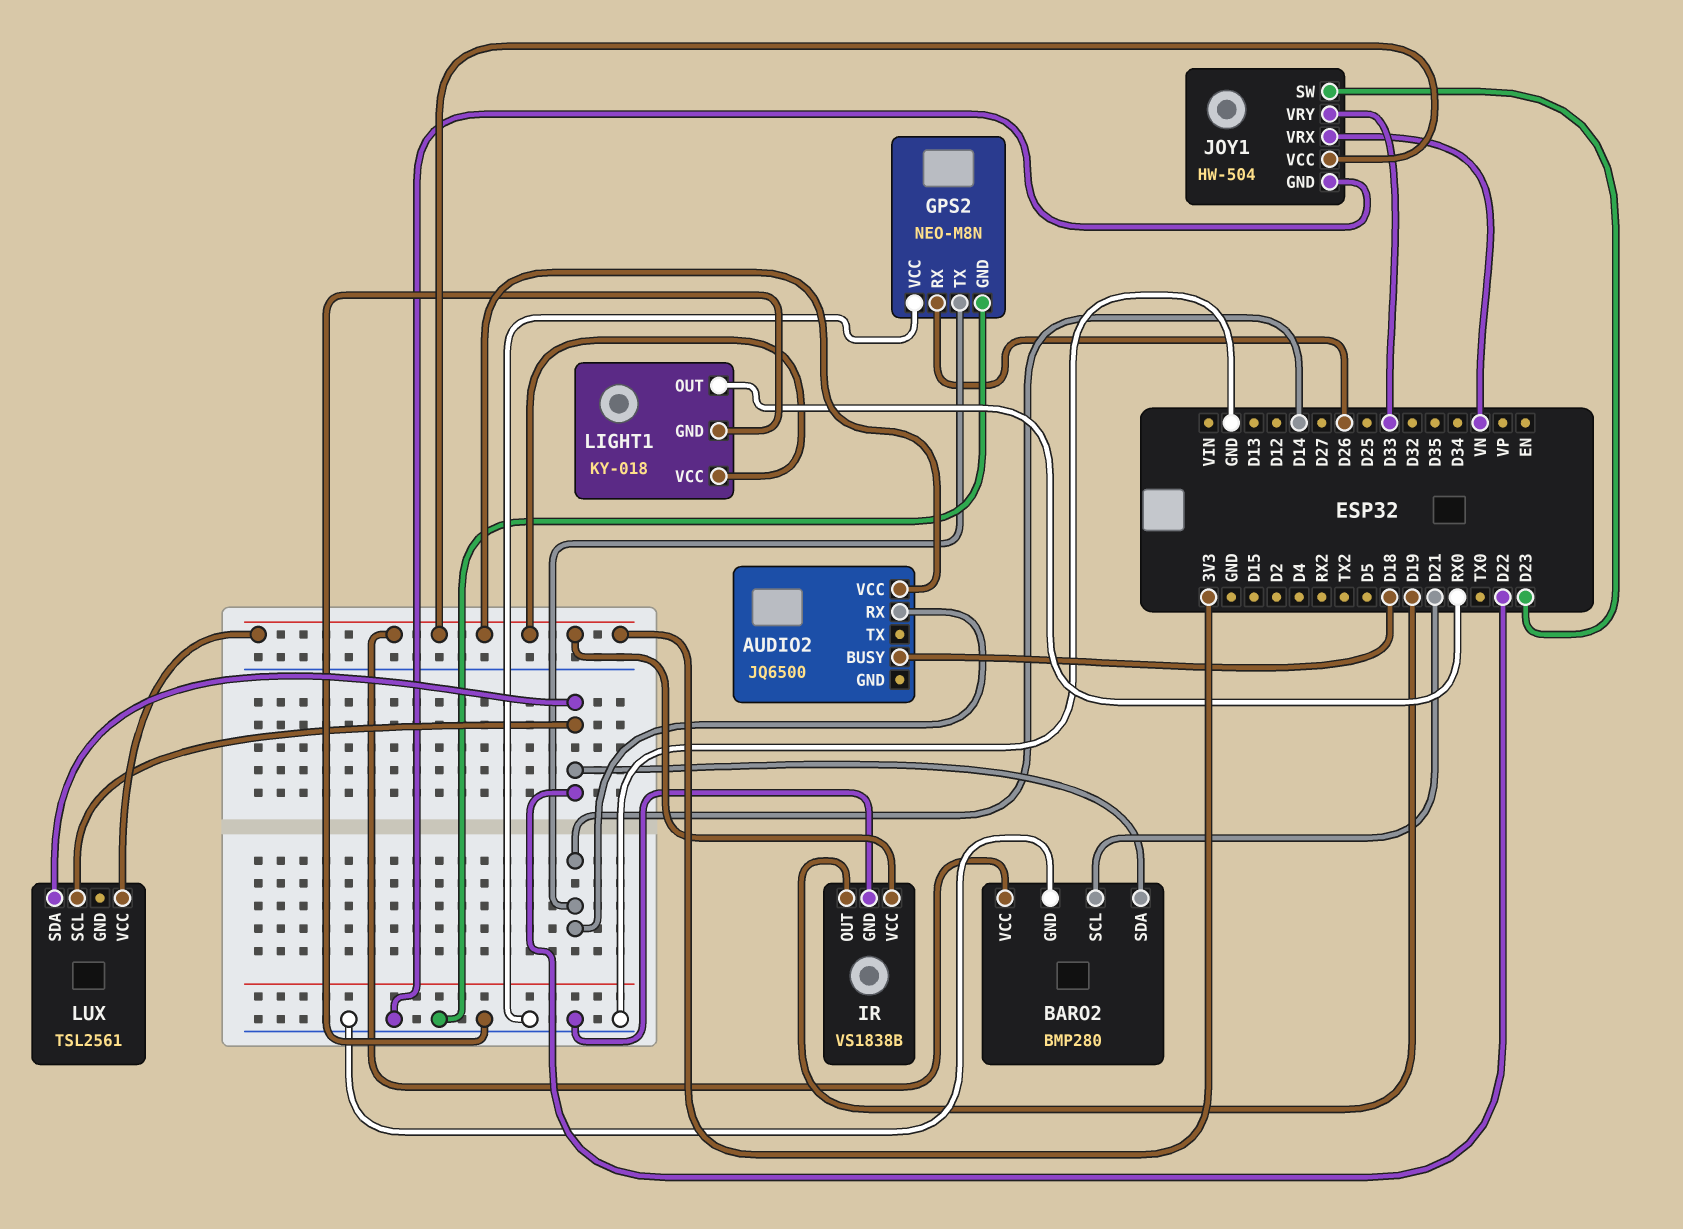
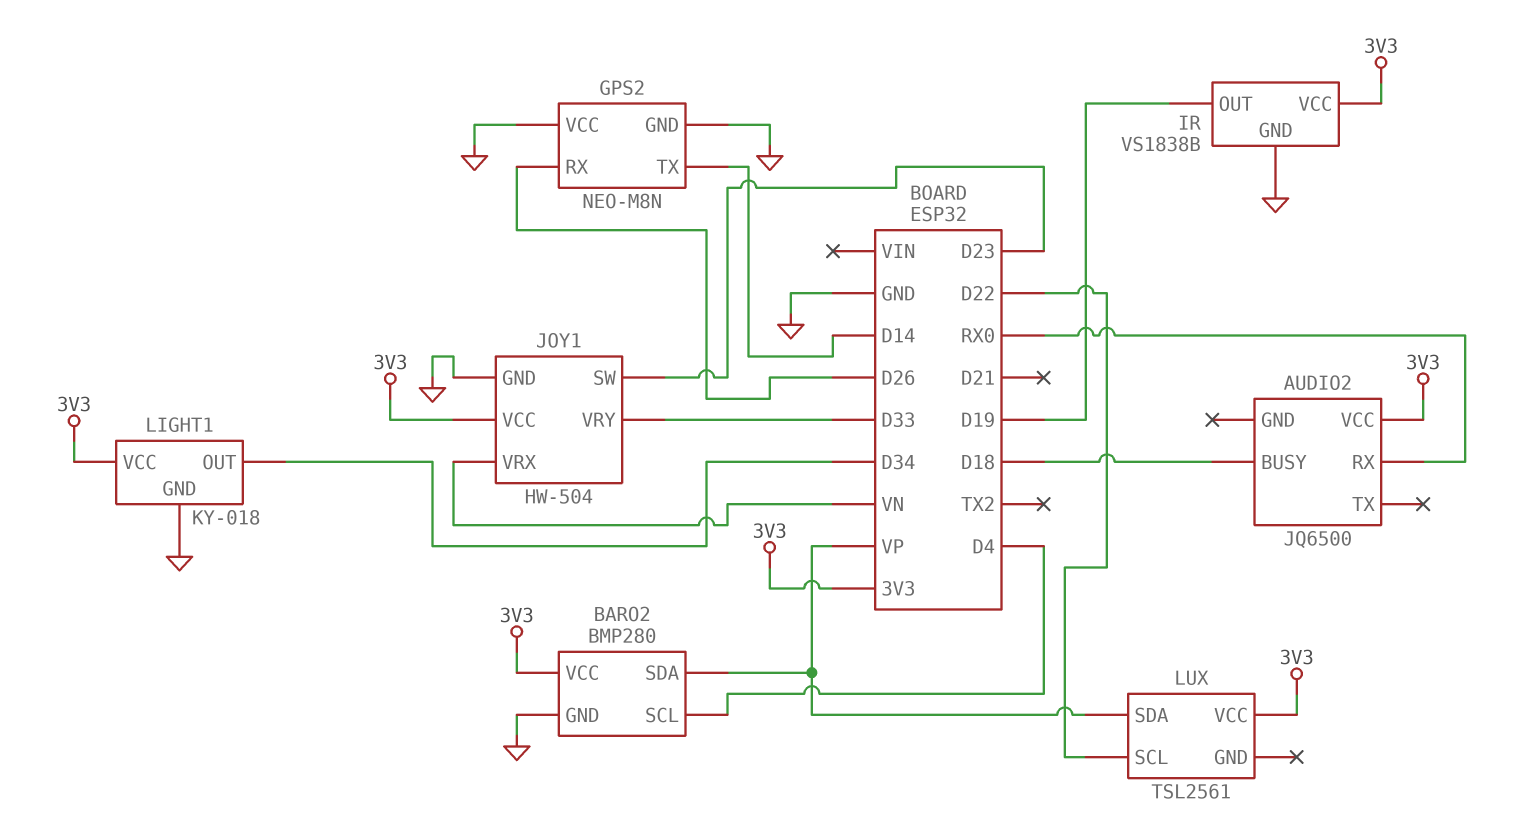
AUDIO2 pin RX: D14 -> RX0
BARO2 pin SCL: D21 -> D4
BARO2 pin SDA: D22 -> VP
LIGHT1 pin OUT: RX0 -> D34
LUX pin SDA: D22 -> VP

